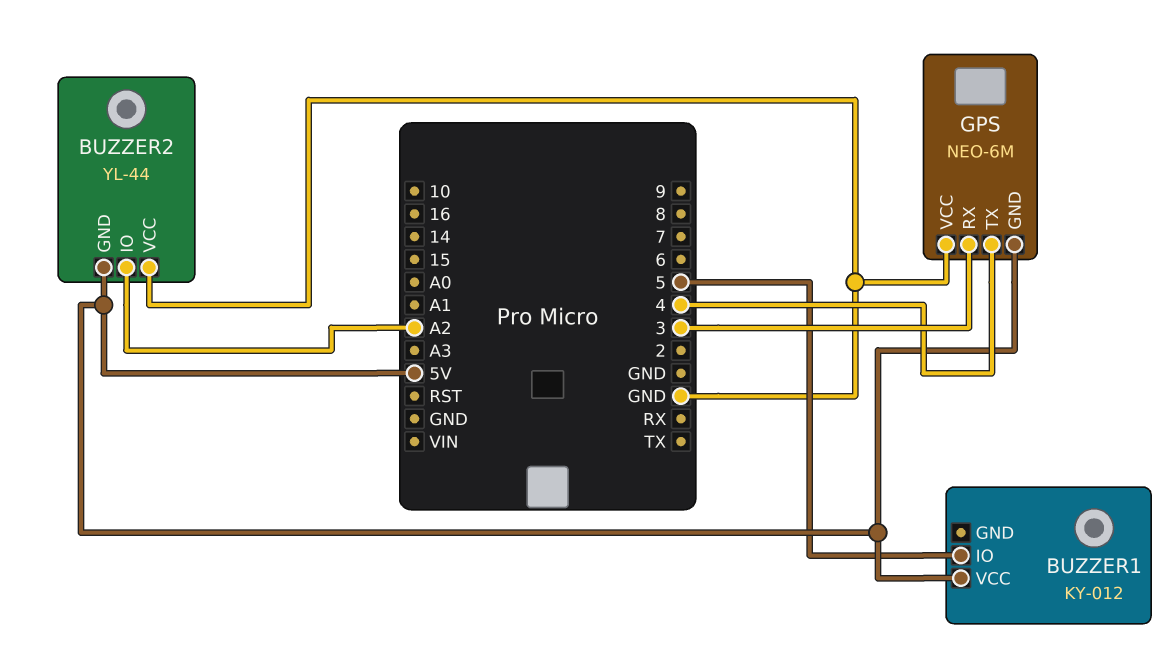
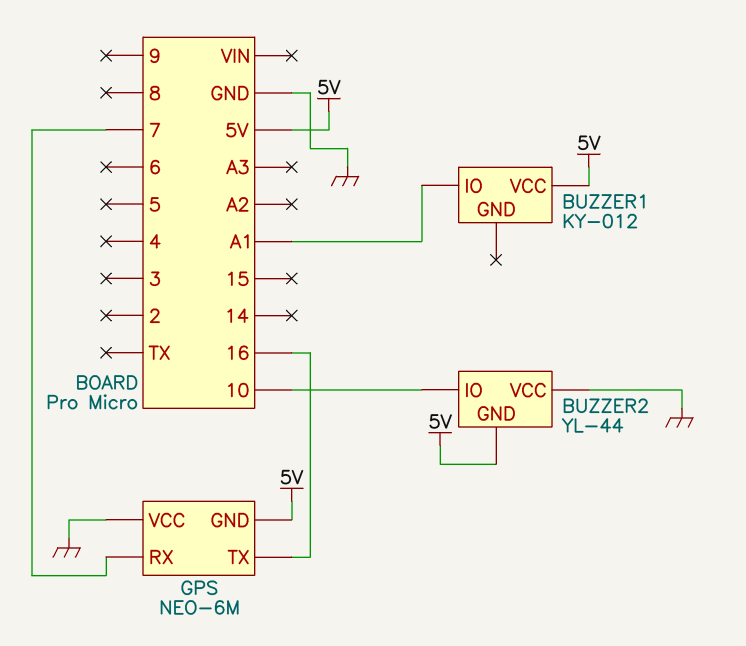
BUZZER1 pin IO: 5 -> A1
BUZZER2 pin IO: A2 -> 10
GPS pin RX: 3 -> 7
GPS pin TX: 4 -> 16

